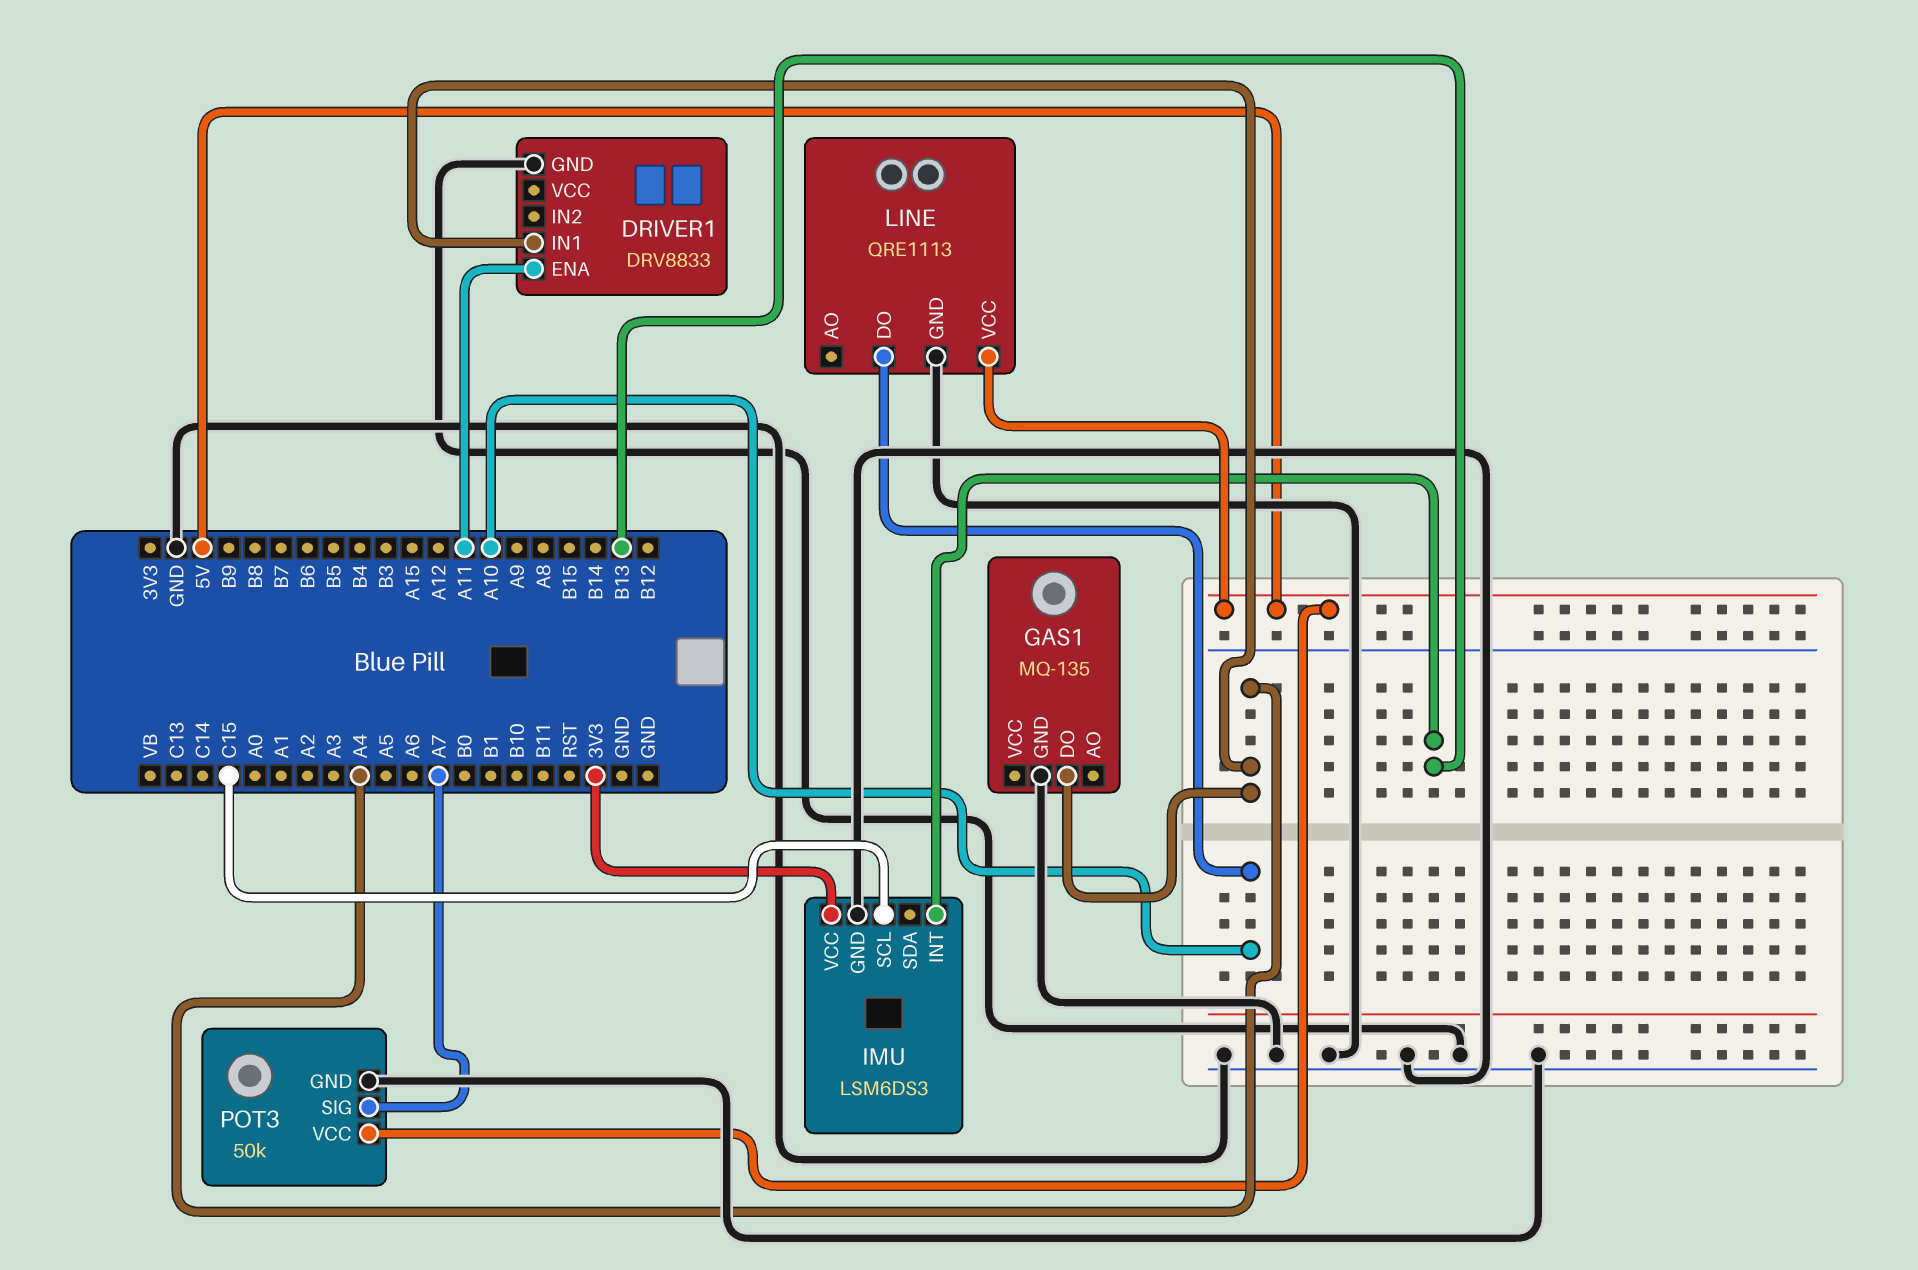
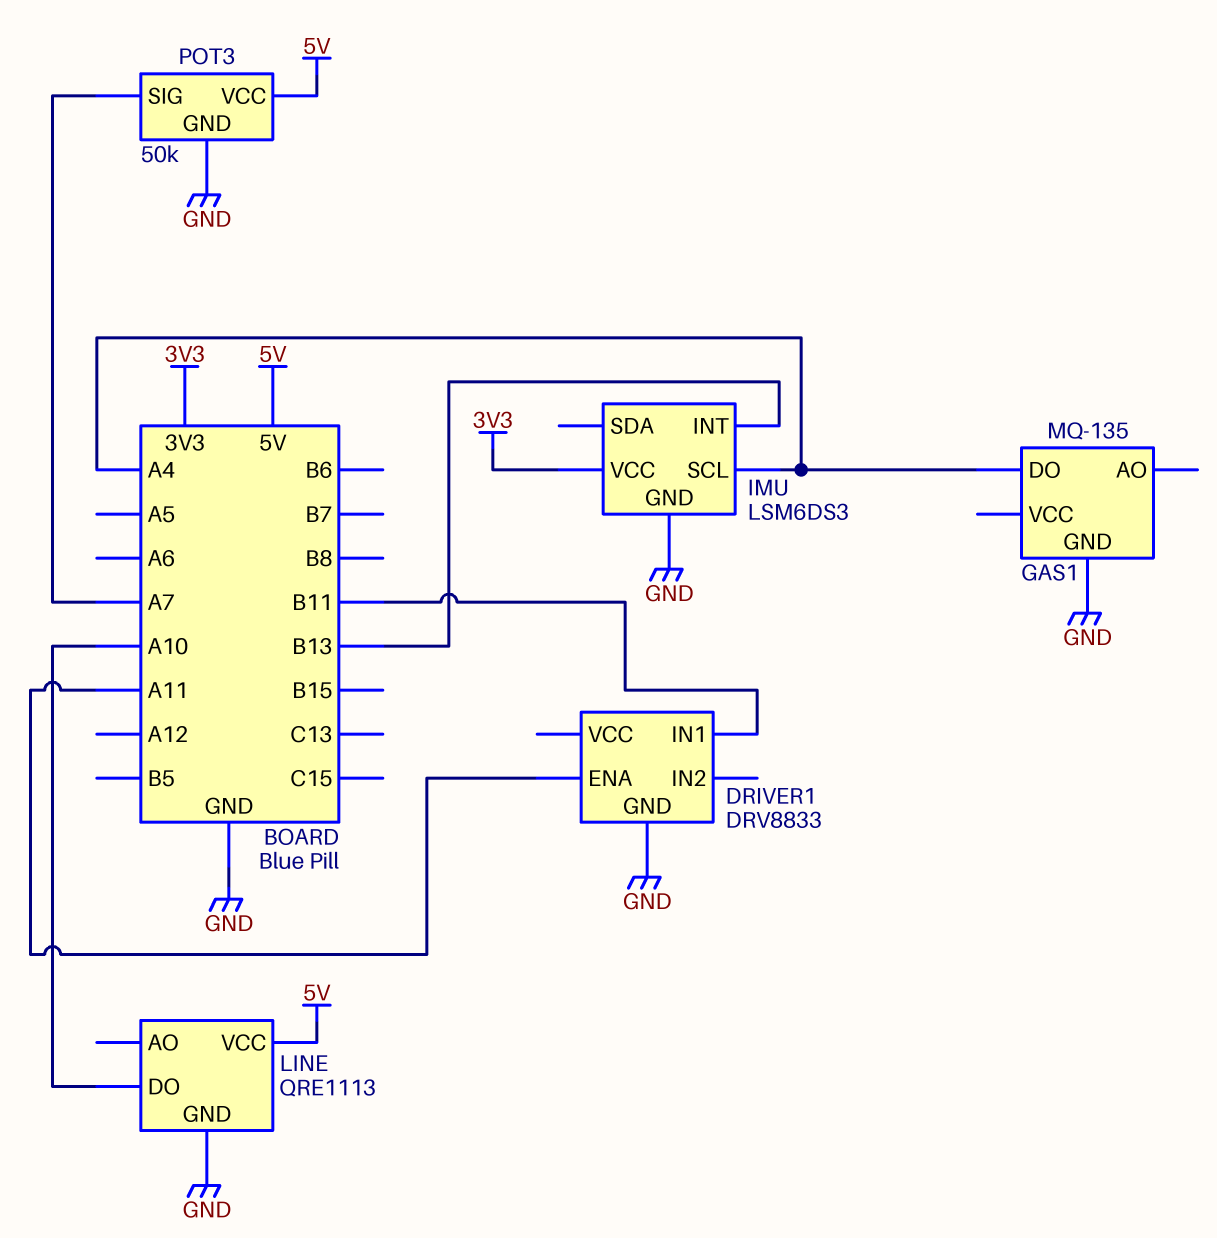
DRIVER1 pin IN1: A4 -> B11
IMU pin SCL: C15 -> A4

